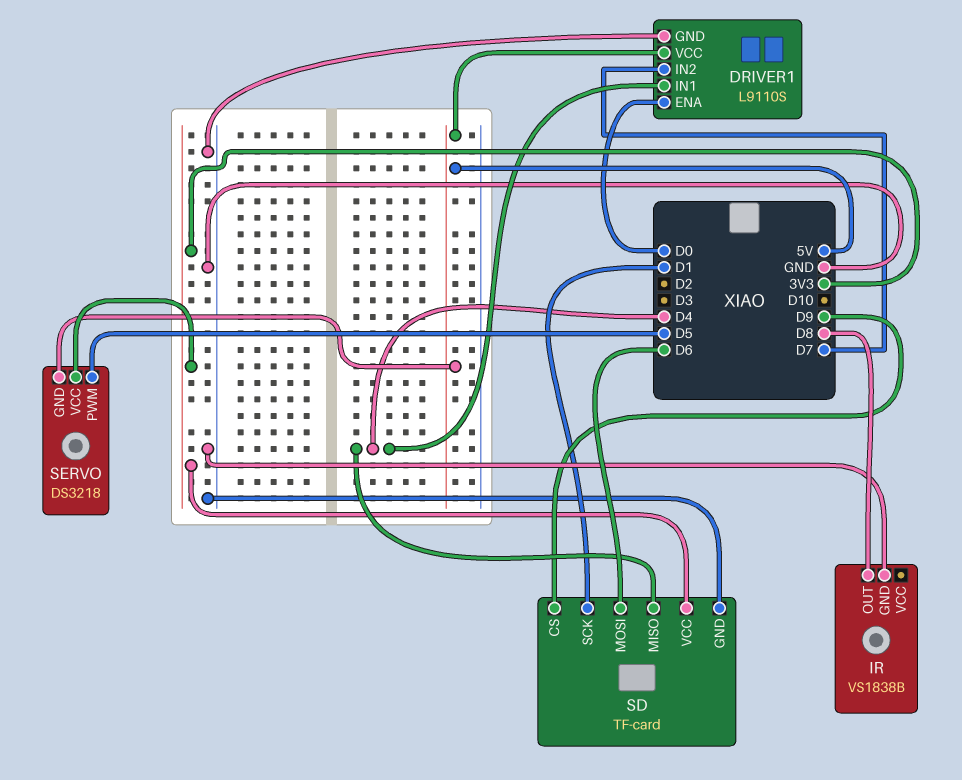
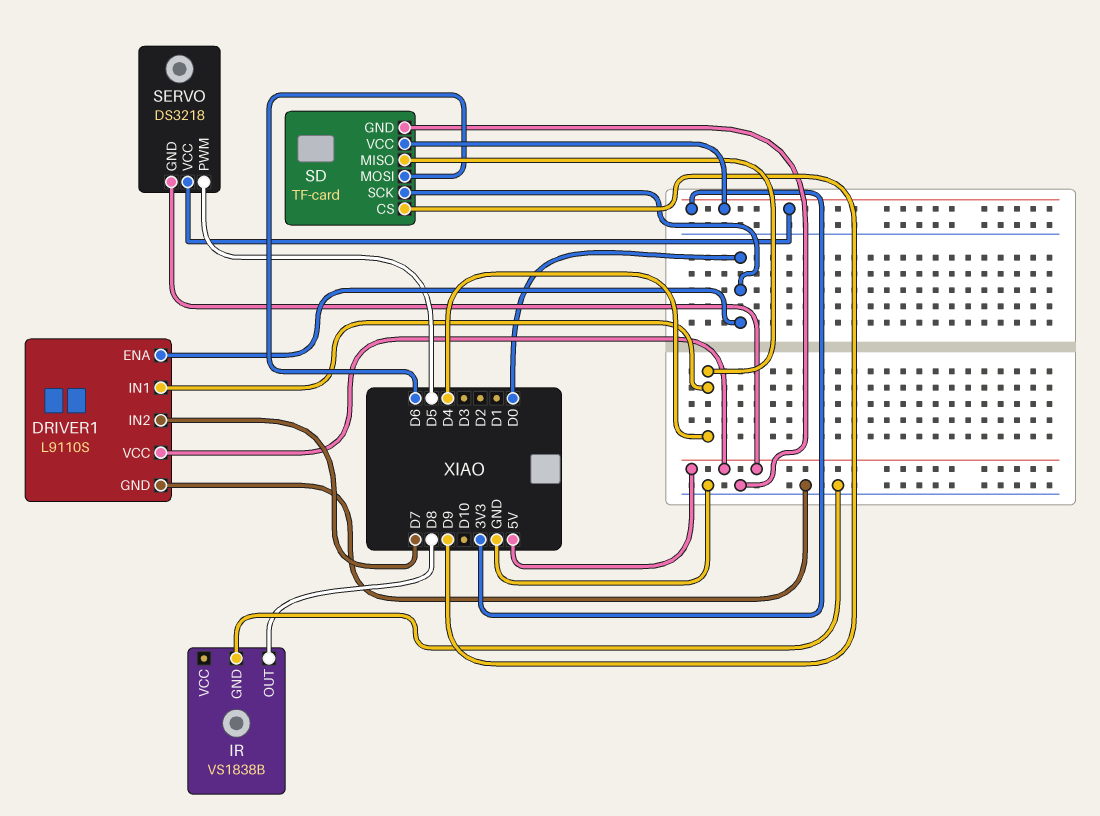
SD pin SCK: D1 -> D0

